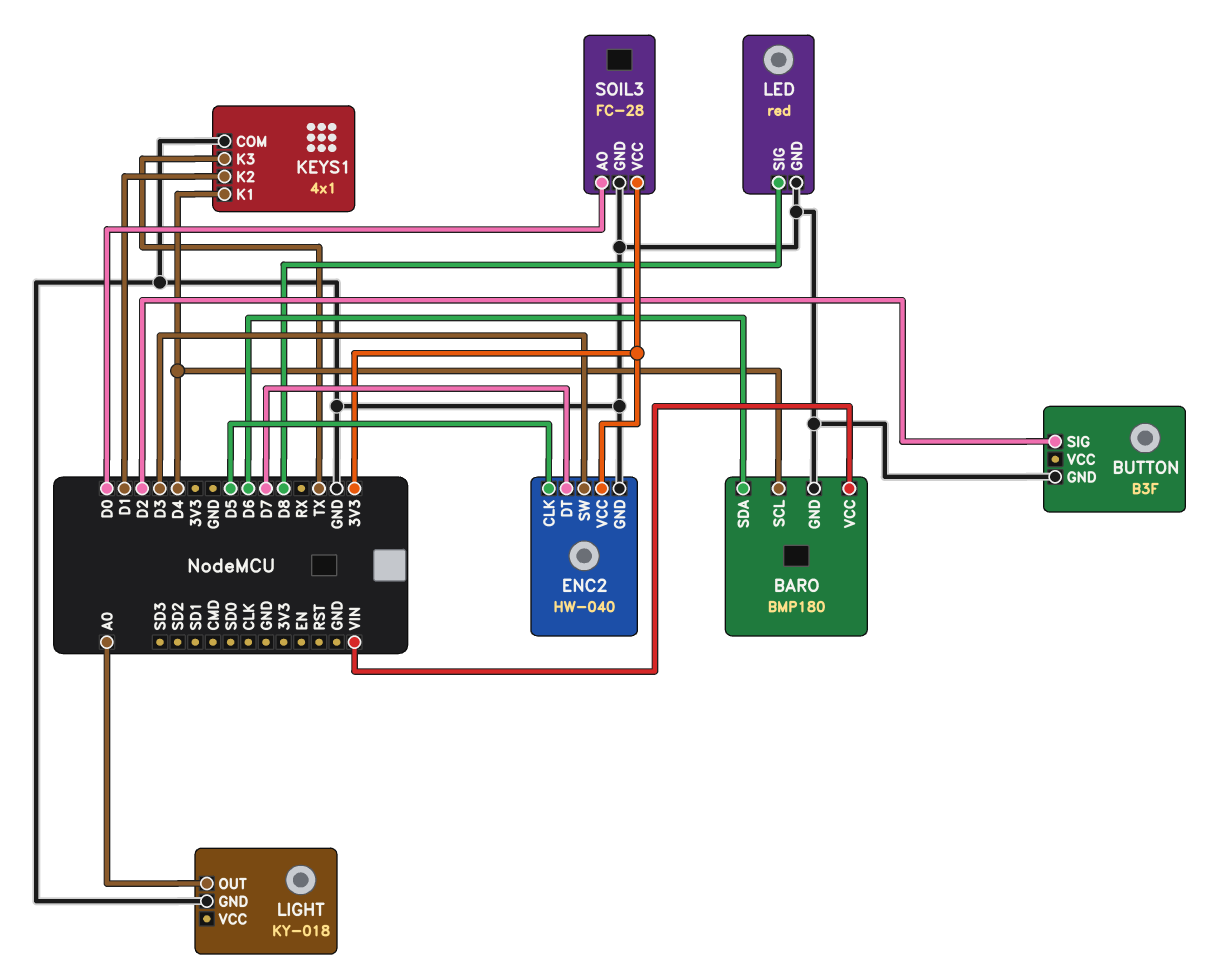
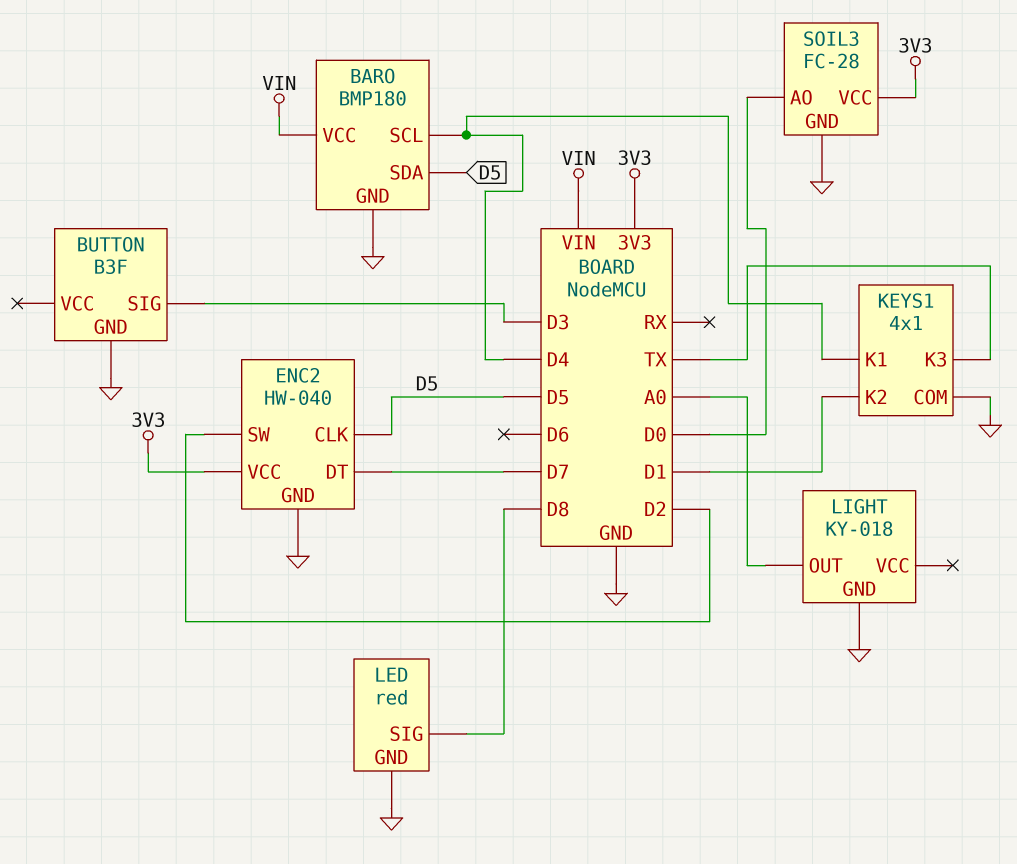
BARO pin SDA: D6 -> D5
BUTTON pin SIG: D2 -> D3
ENC2 pin SW: D3 -> D2

